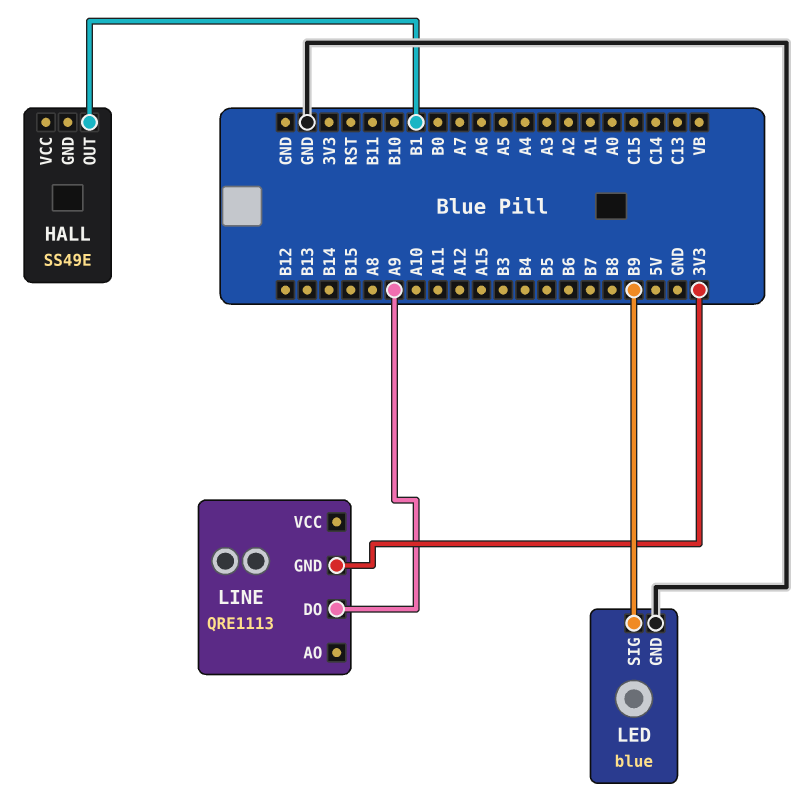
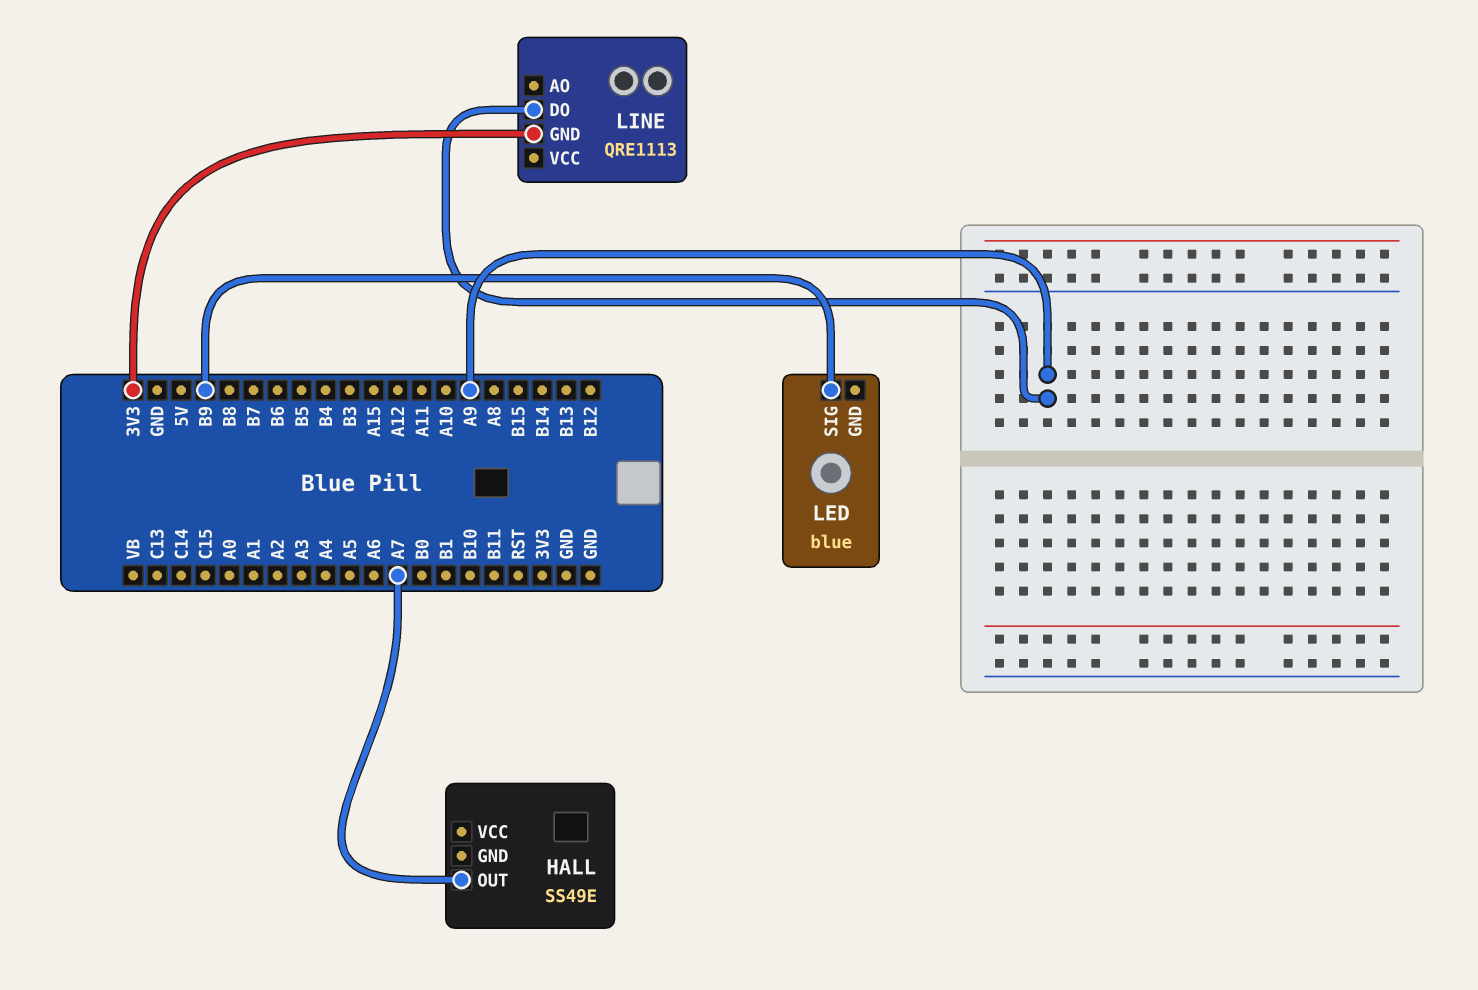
HALL pin OUT: B1 -> A7
LED pin GND: GND -> none

